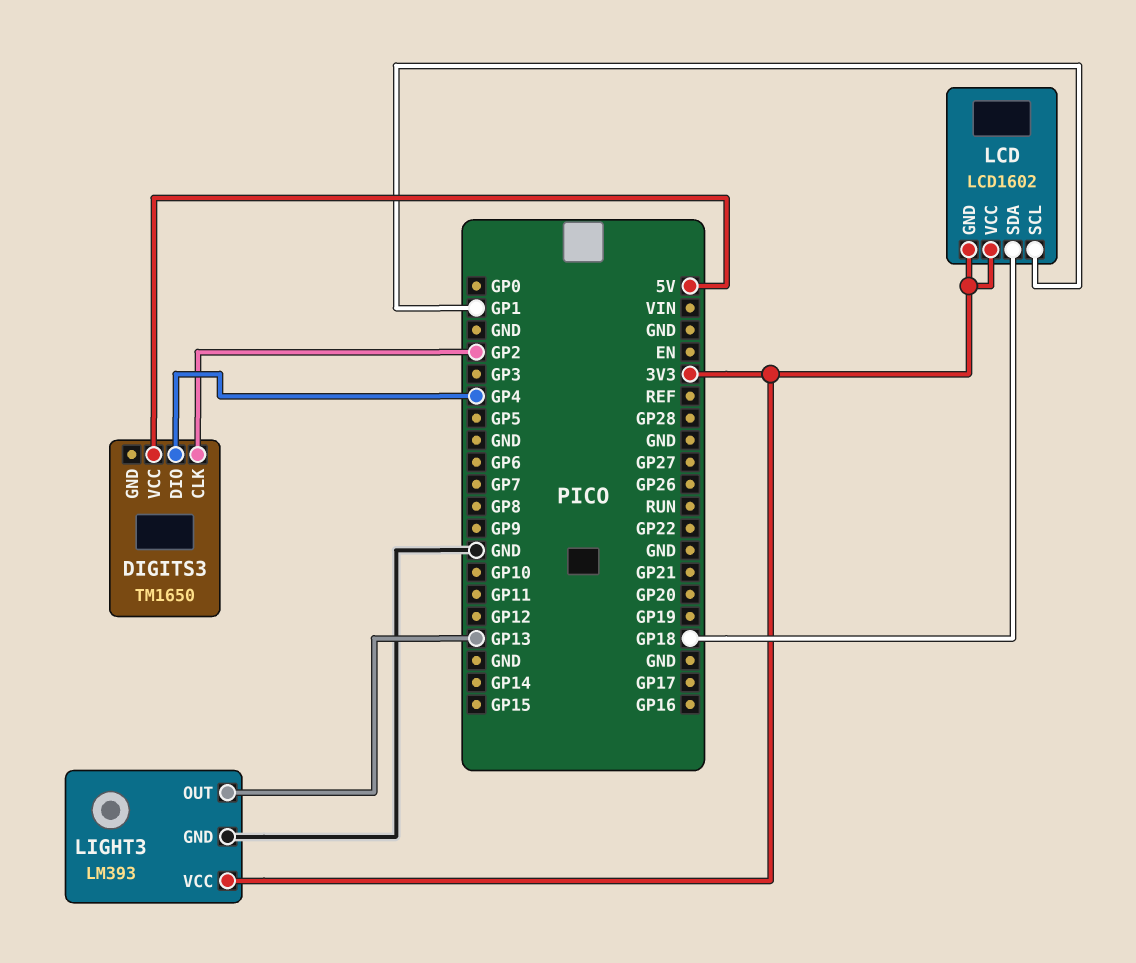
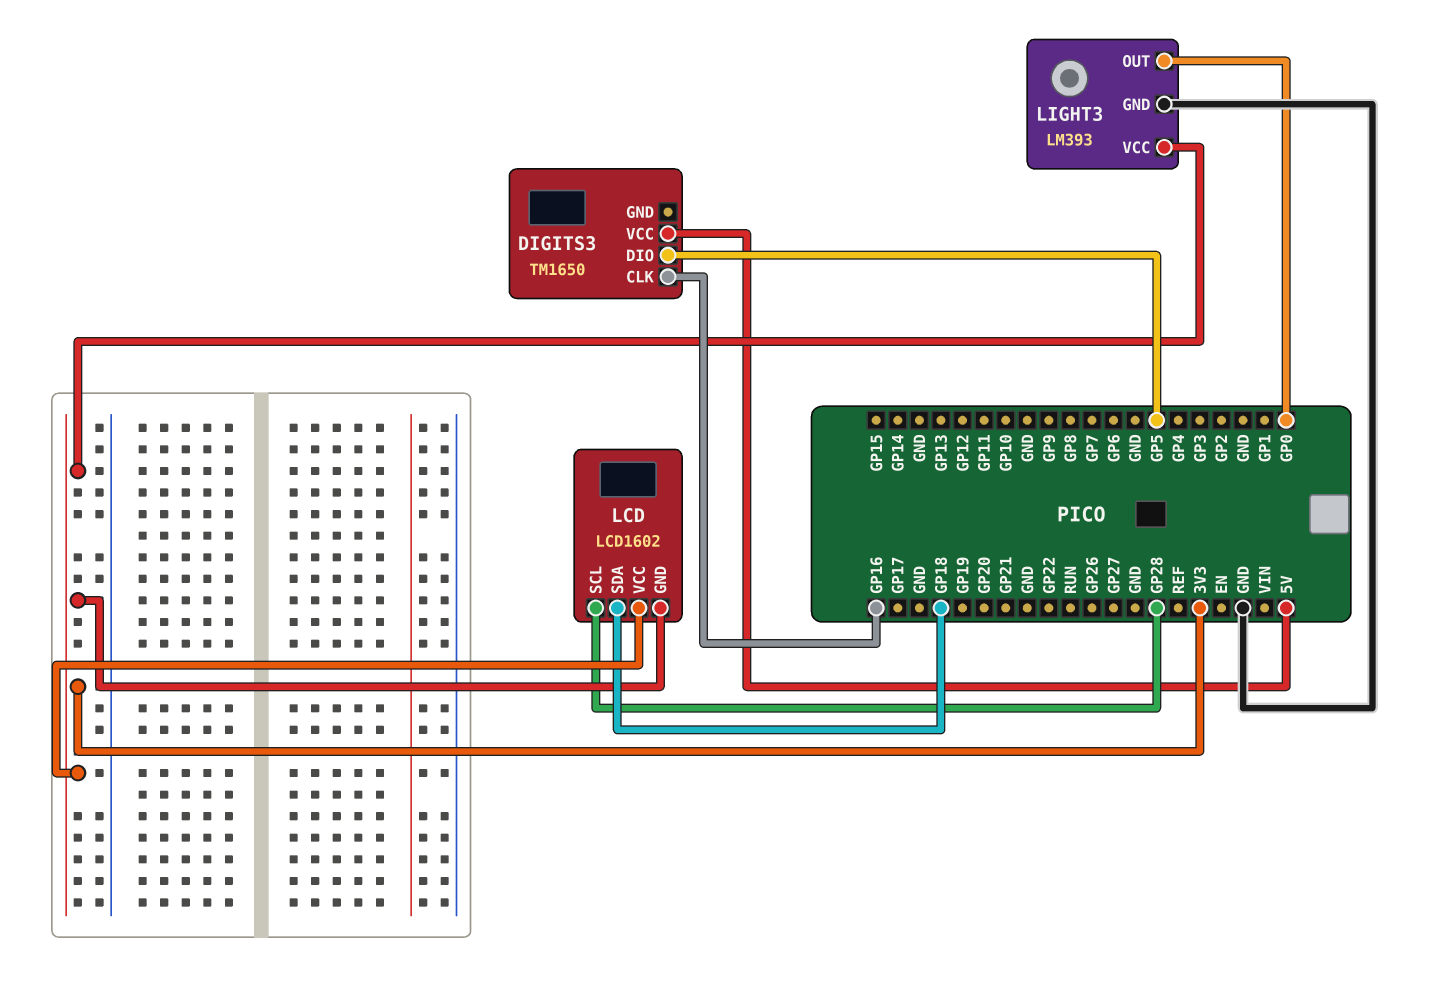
DIGITS3 pin CLK: GP2 -> GP16
DIGITS3 pin DIO: GP4 -> GP5
LCD pin SCL: GP1 -> GP28
LIGHT3 pin OUT: GP13 -> GP0

